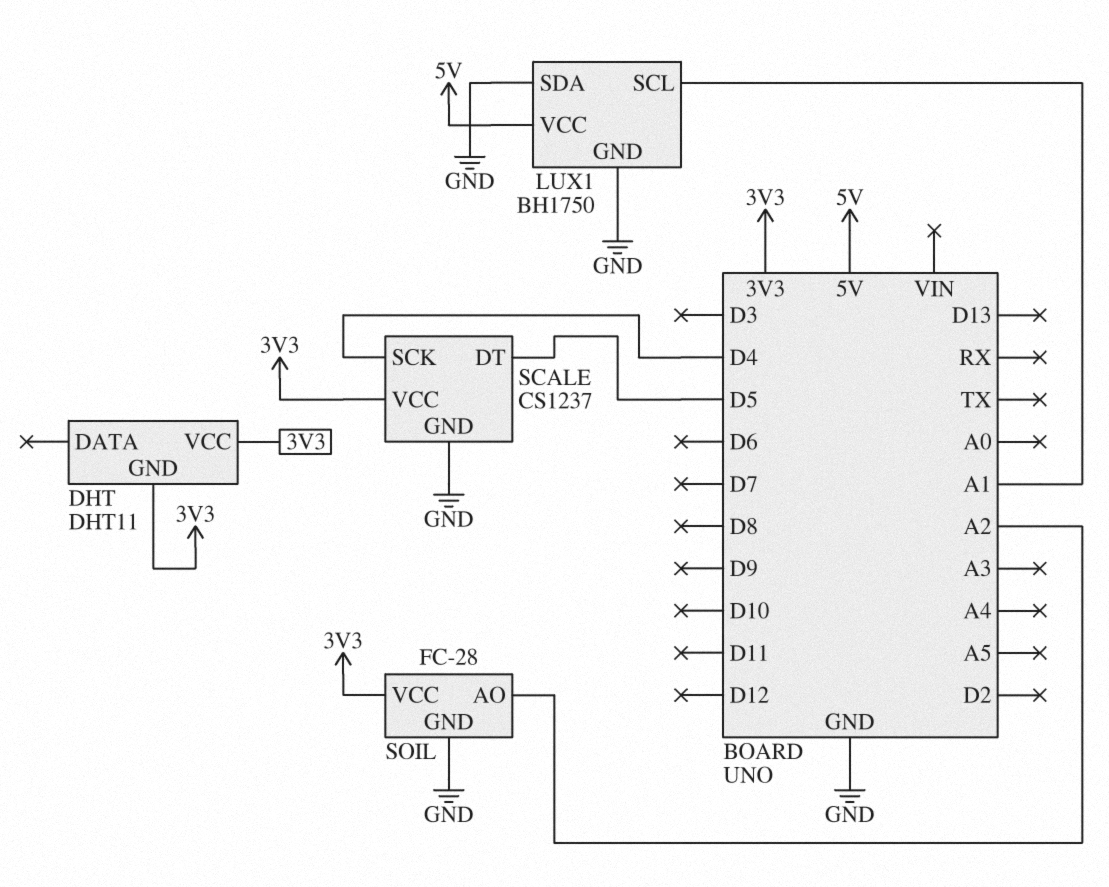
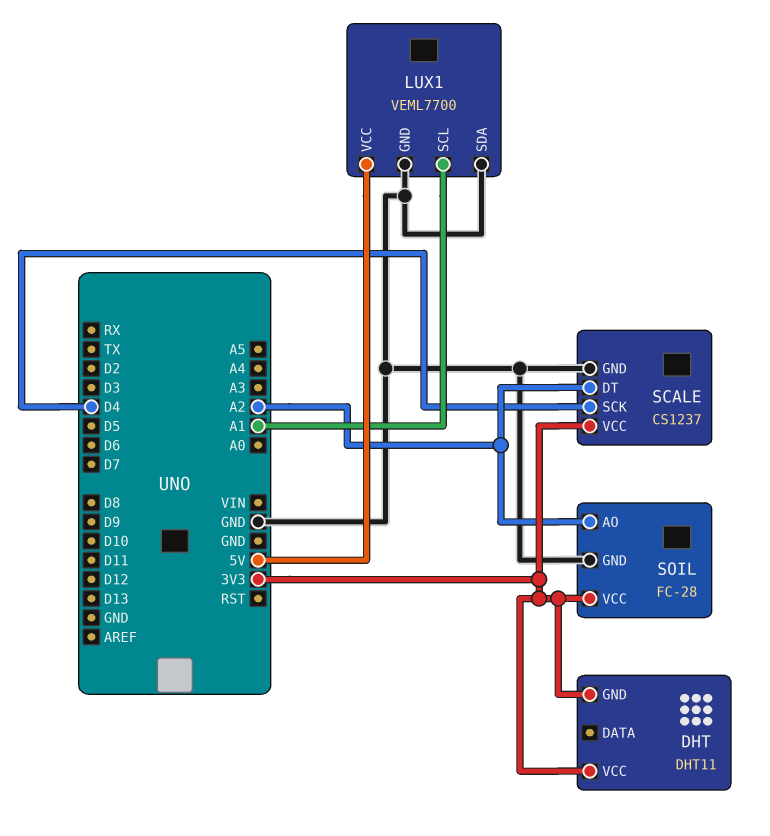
LUX1: BH1750 -> VEML7700
SCALE pin DT: D5 -> A2

